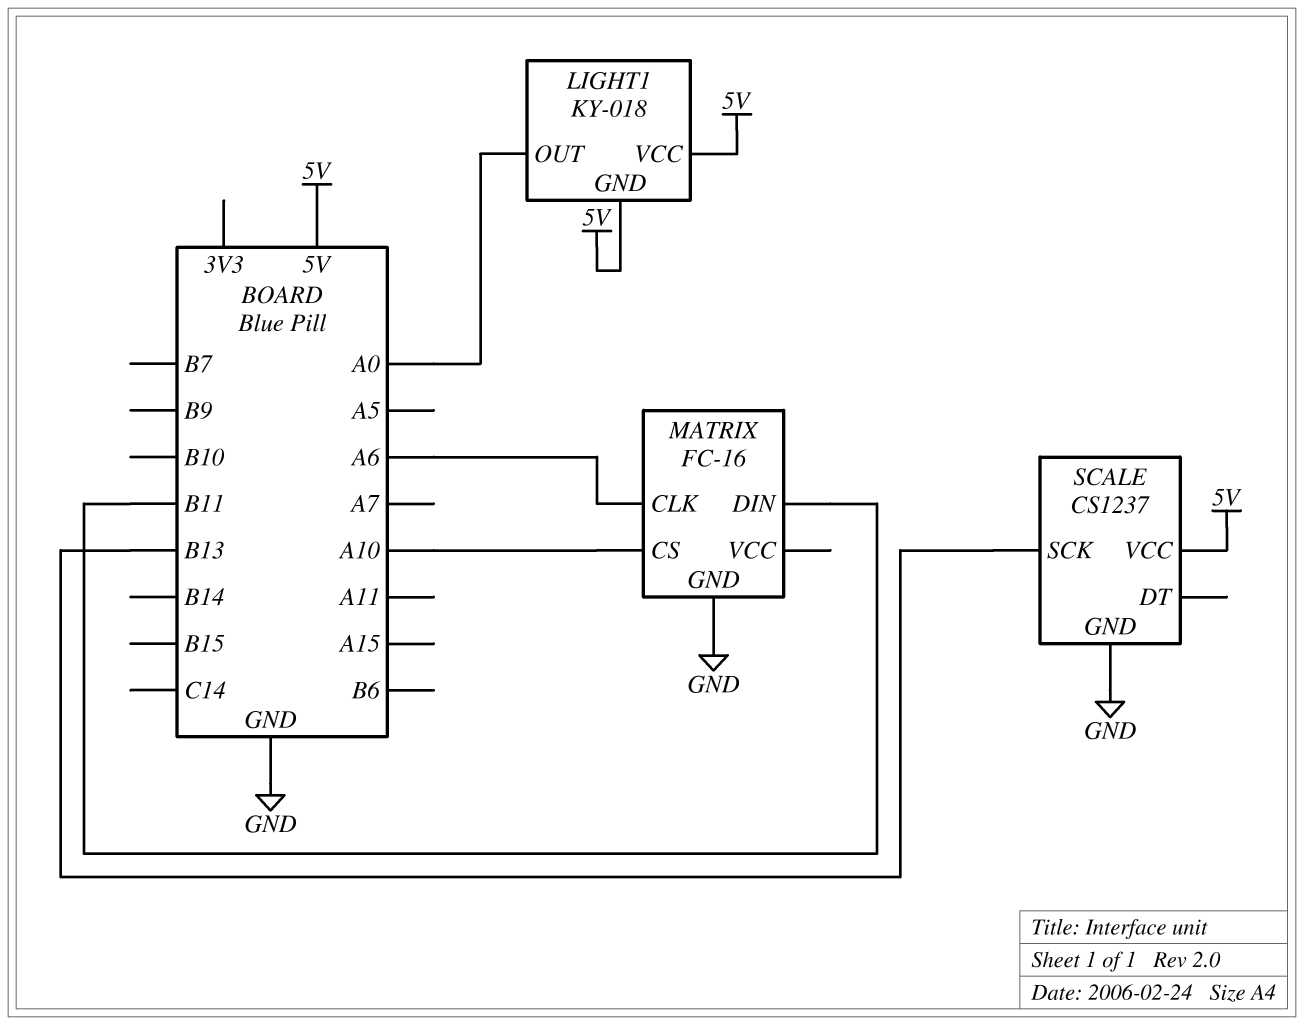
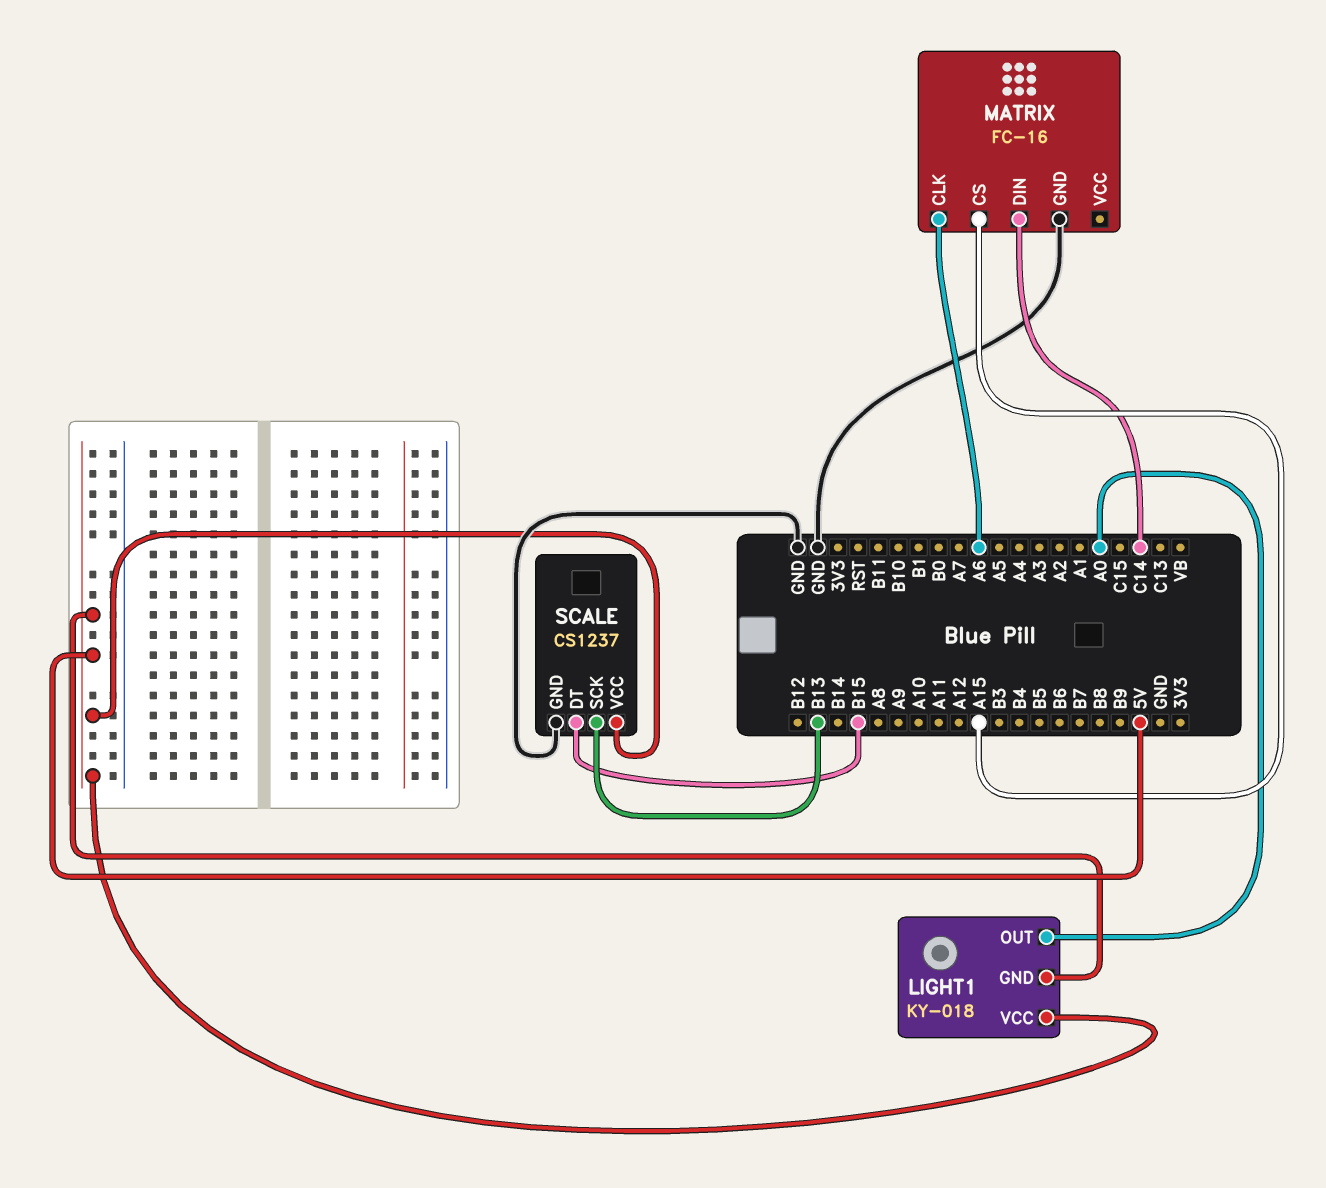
MATRIX pin CS: A10 -> A15
MATRIX pin DIN: B11 -> C14
SCALE pin DT: none -> B15

